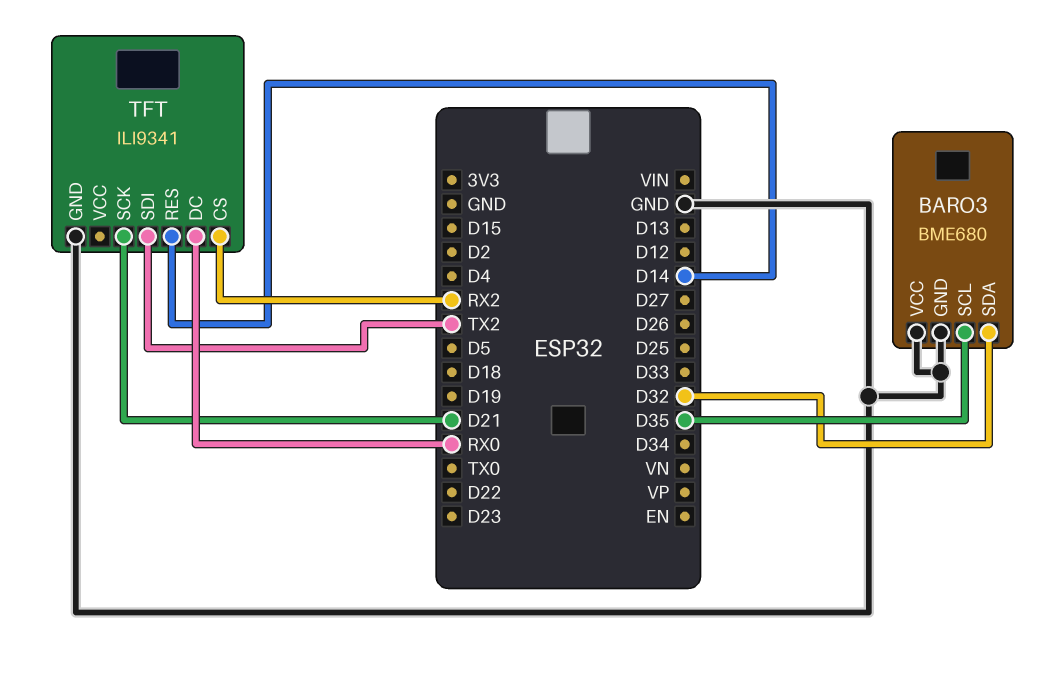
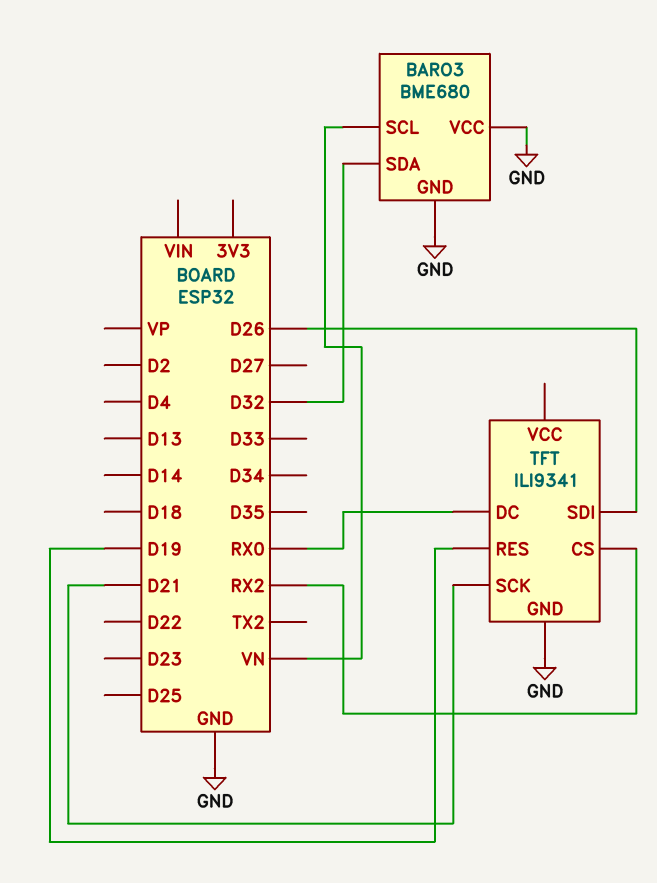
BARO3 pin SCL: D35 -> VN
TFT pin RES: D14 -> D19
TFT pin SDI: TX2 -> D26

